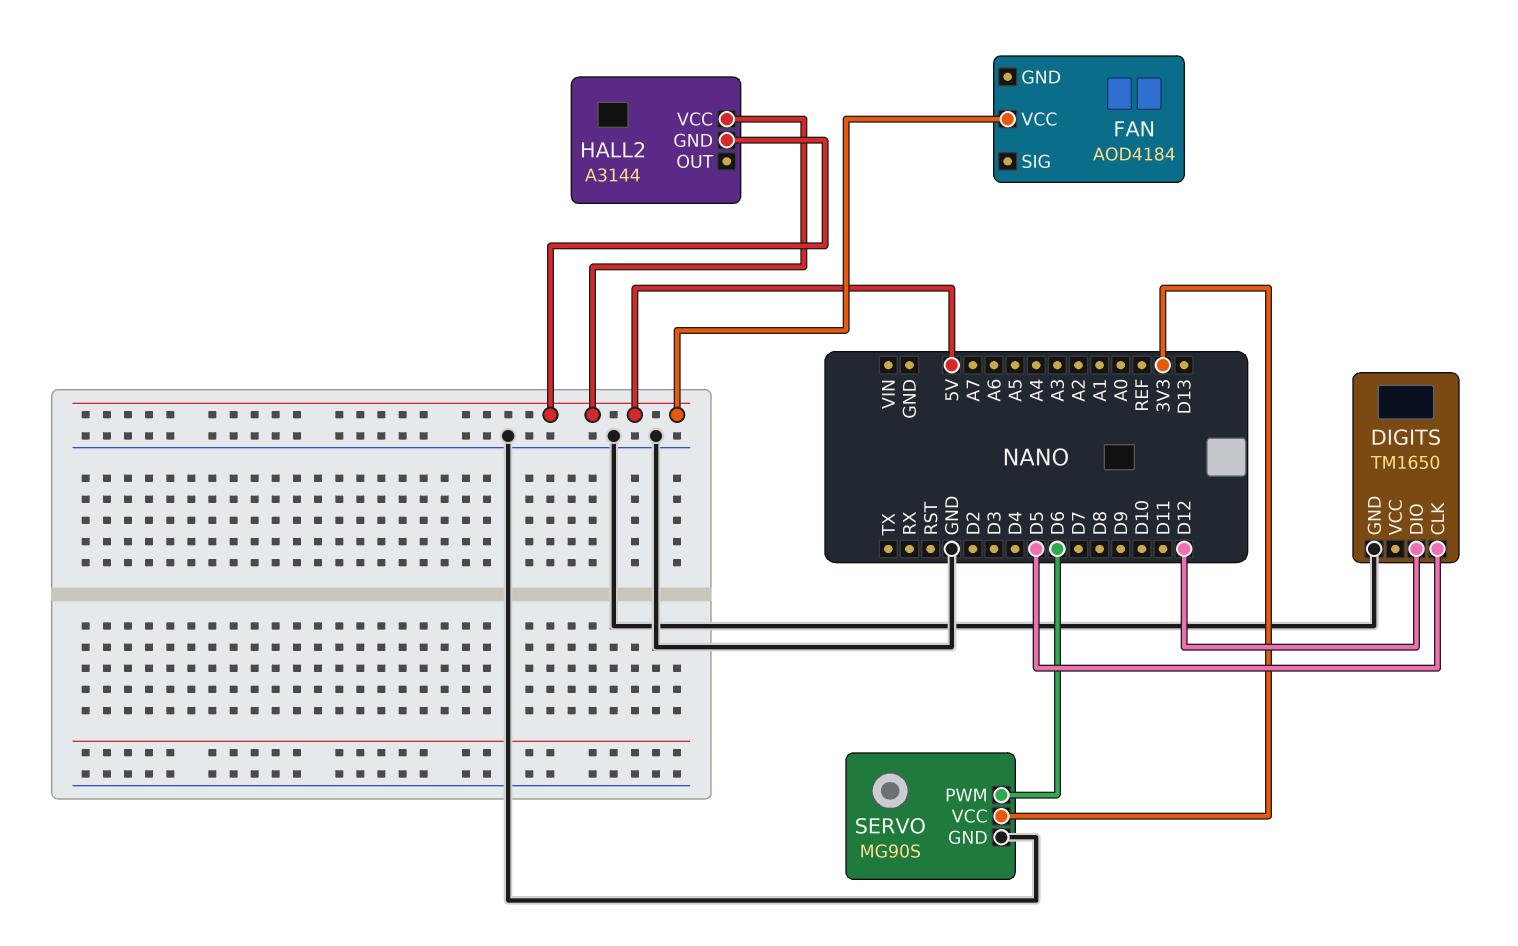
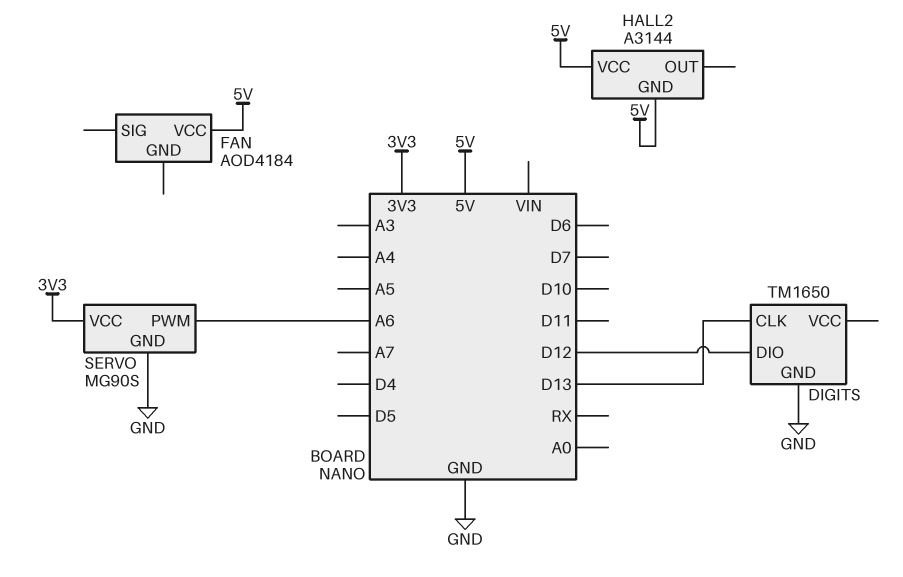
DIGITS pin CLK: D5 -> D13
SERVO pin PWM: D6 -> A6

